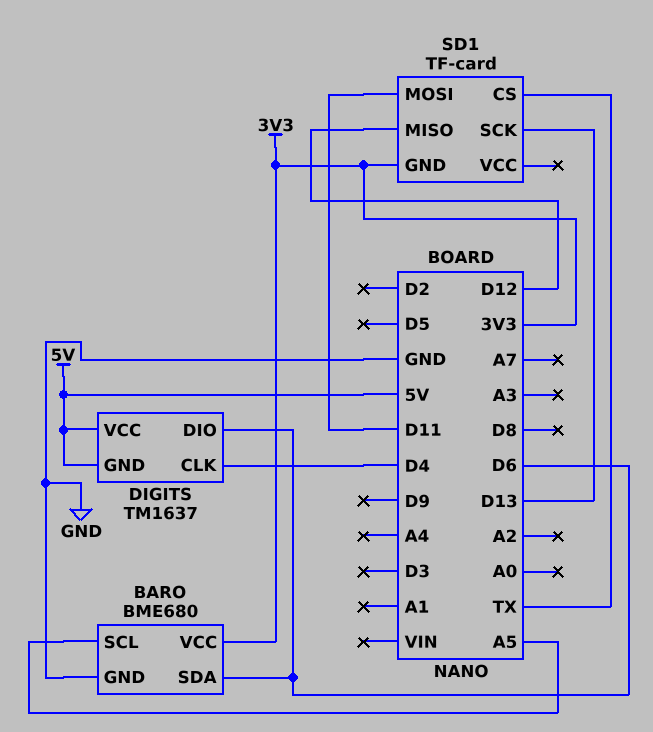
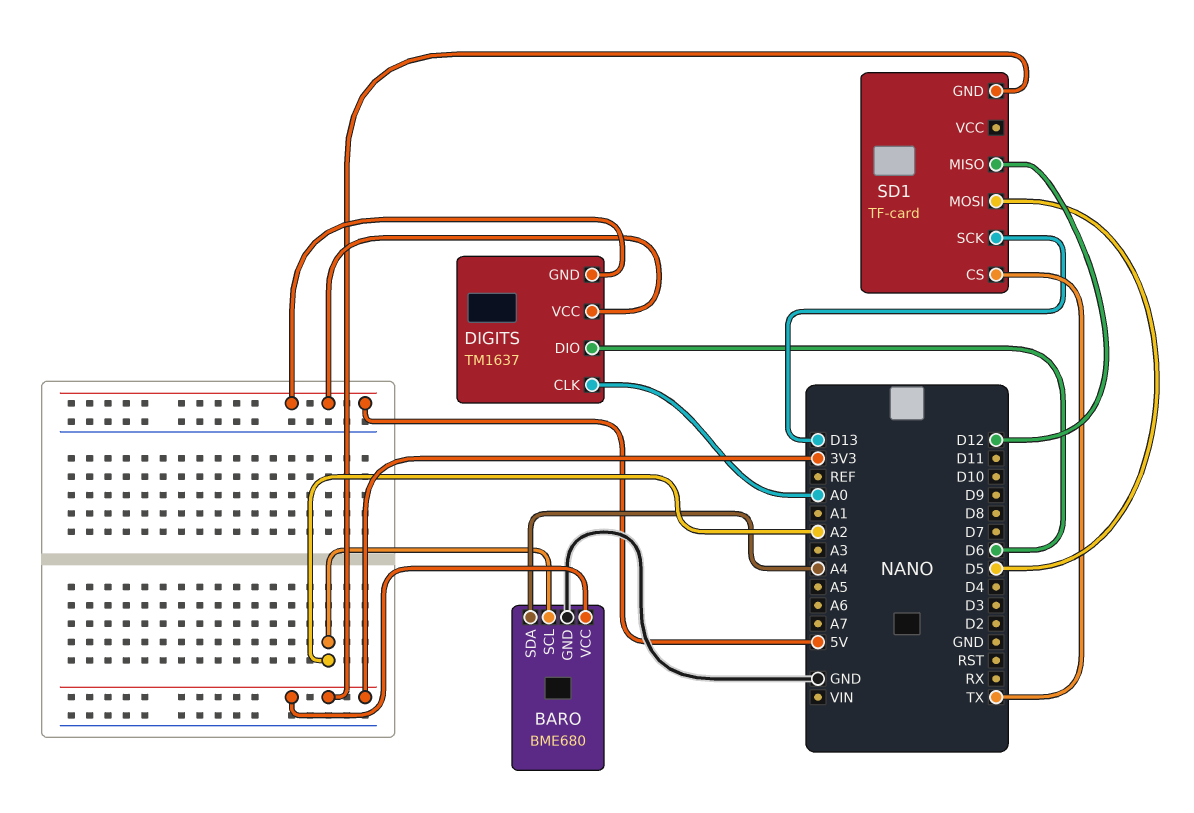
BARO pin SCL: A5 -> A2
BARO pin SDA: D6 -> A4
DIGITS pin CLK: D4 -> A0
SD1 pin MOSI: D11 -> D5

